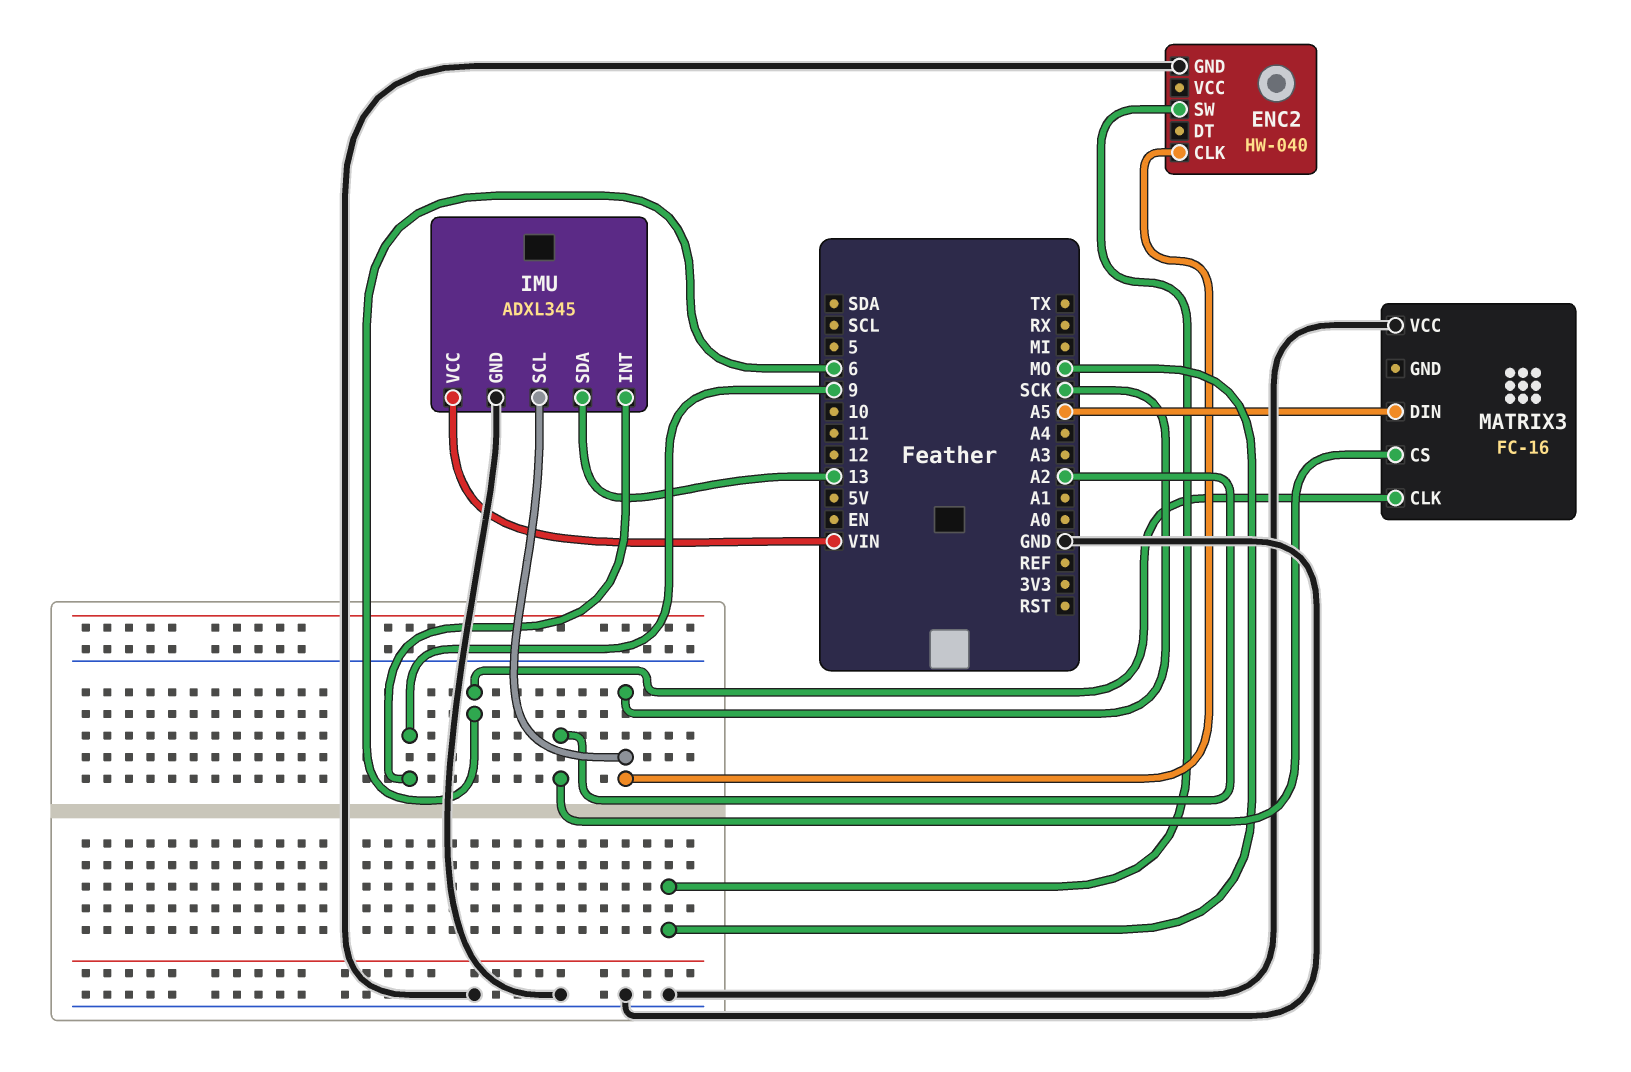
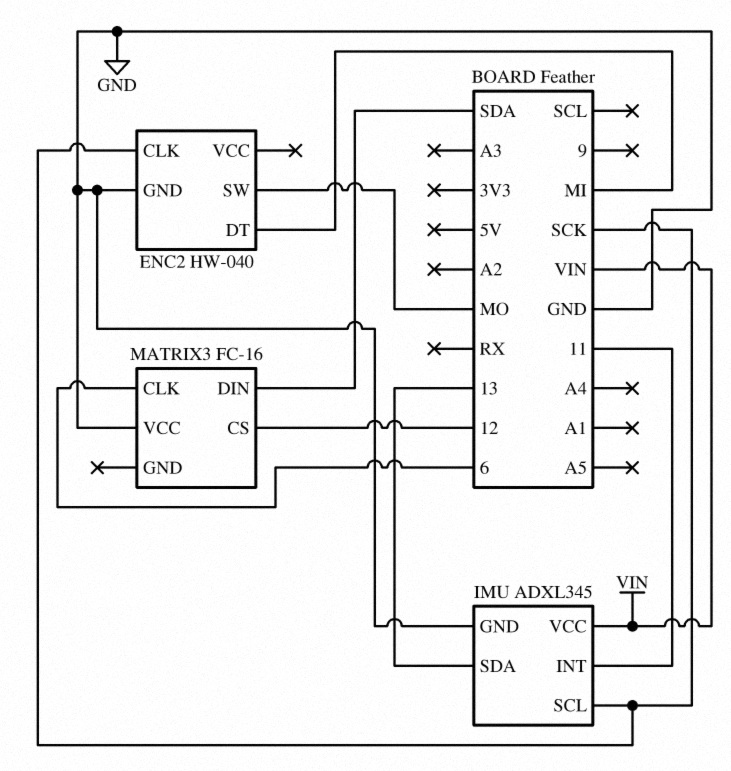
ENC2 pin DT: none -> MI
IMU pin INT: 9 -> 11
MATRIX3 pin CS: A2 -> 12
MATRIX3 pin DIN: A5 -> SDA

